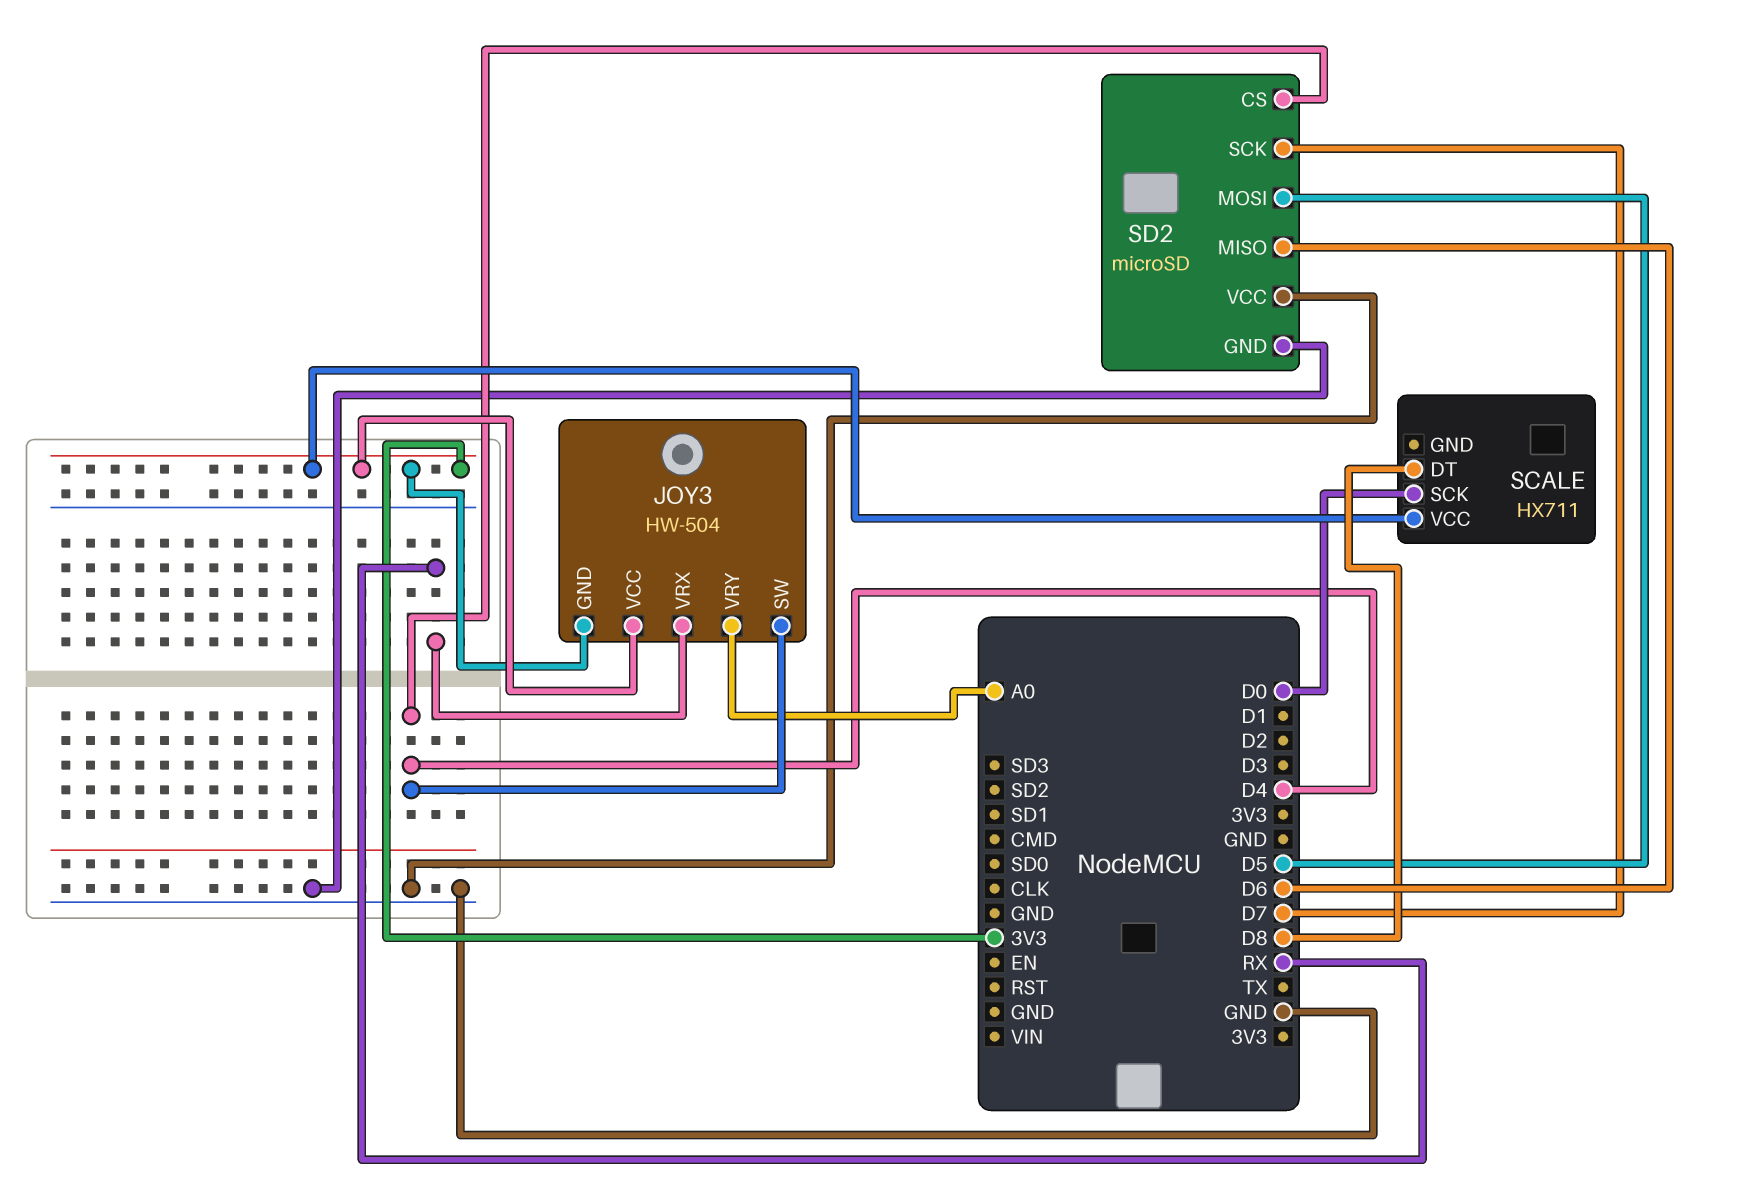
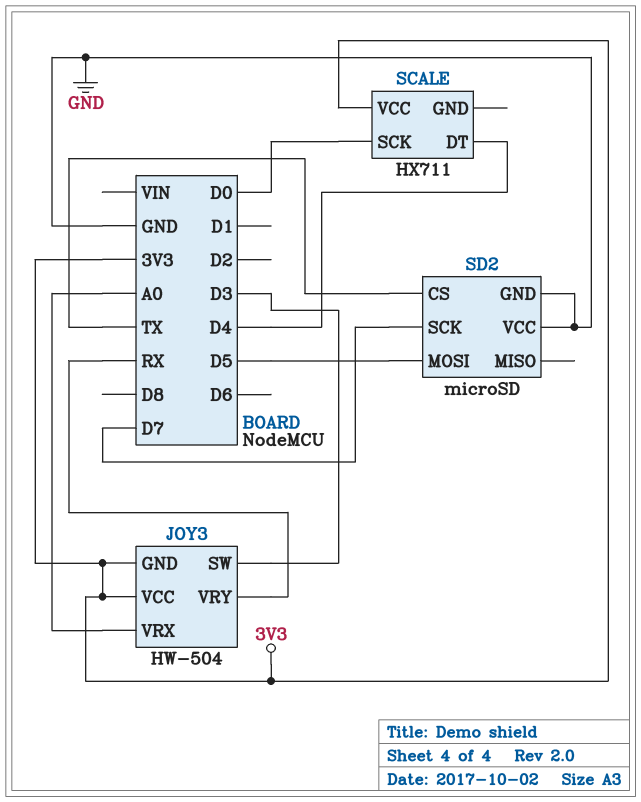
JOY3 pin SW: D4 -> D3
JOY3 pin VRX: RX -> A0
JOY3 pin VRY: A0 -> RX
SCALE pin DT: D8 -> D4
SD2 pin CS: D4 -> TX
SD2 pin MISO: D6 -> none

